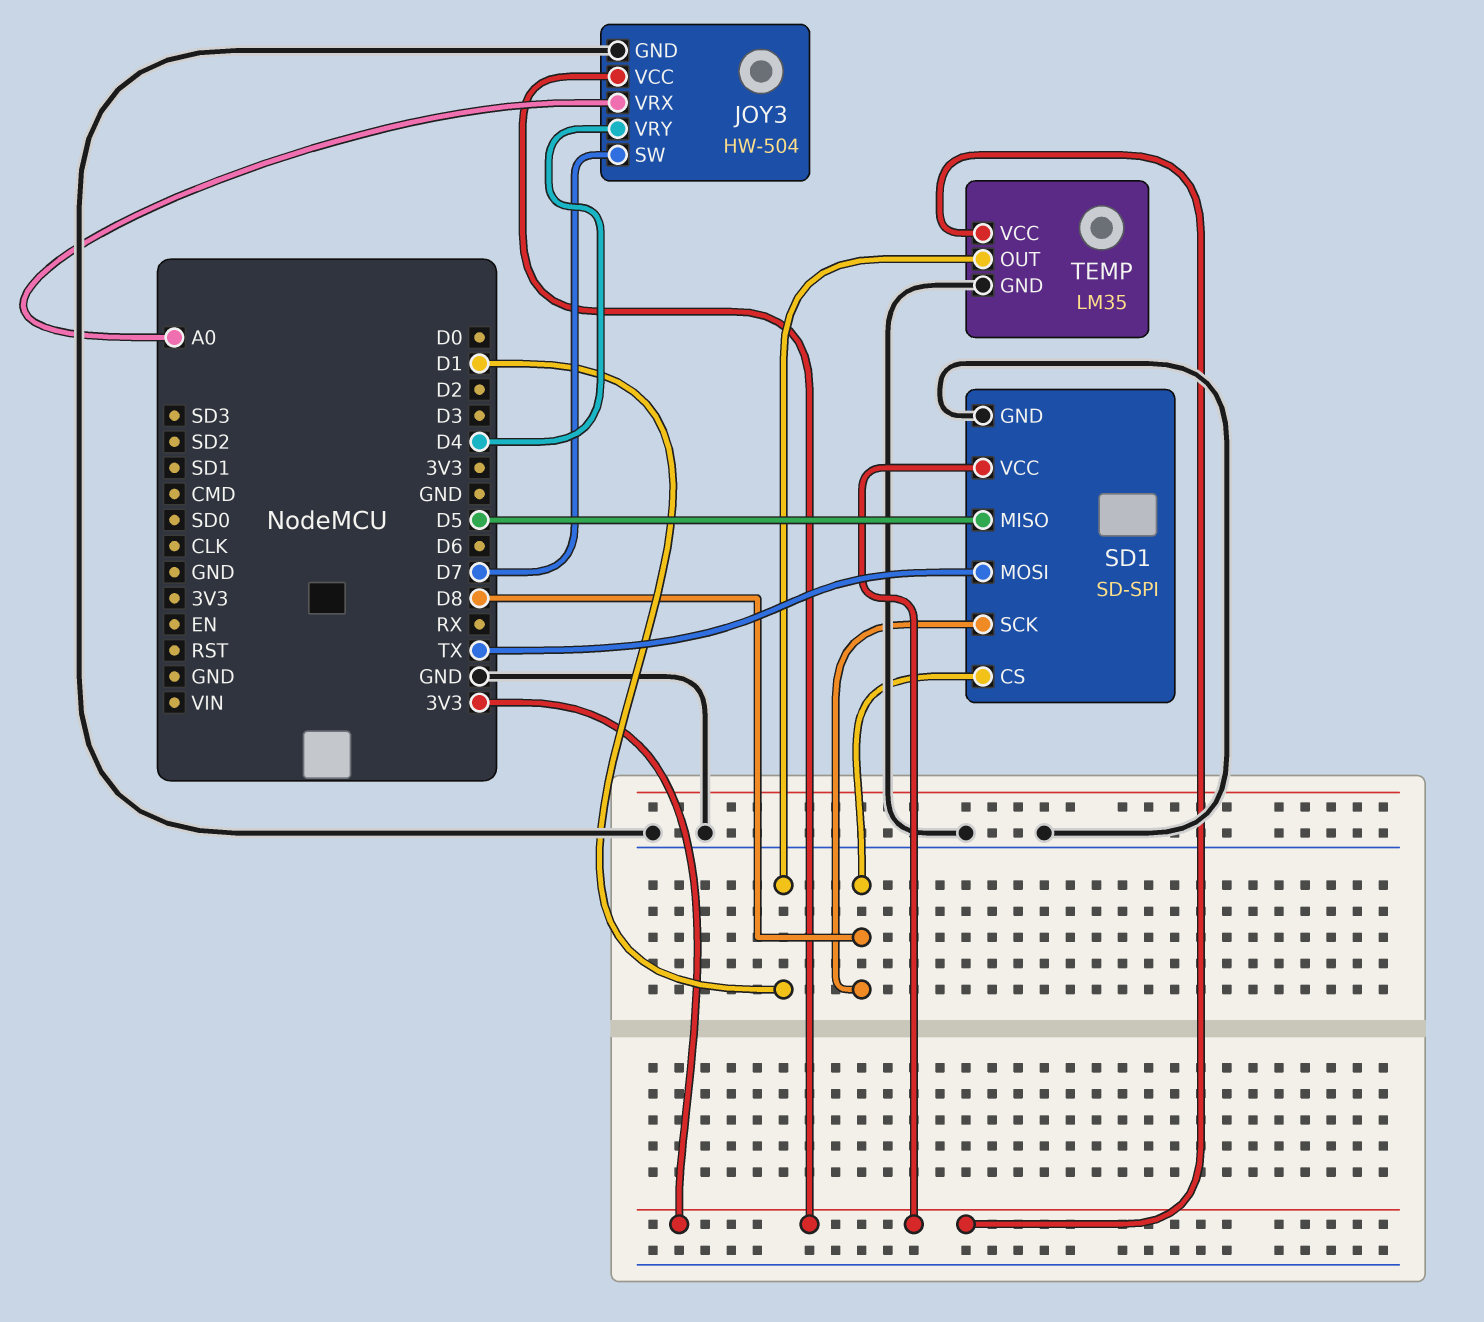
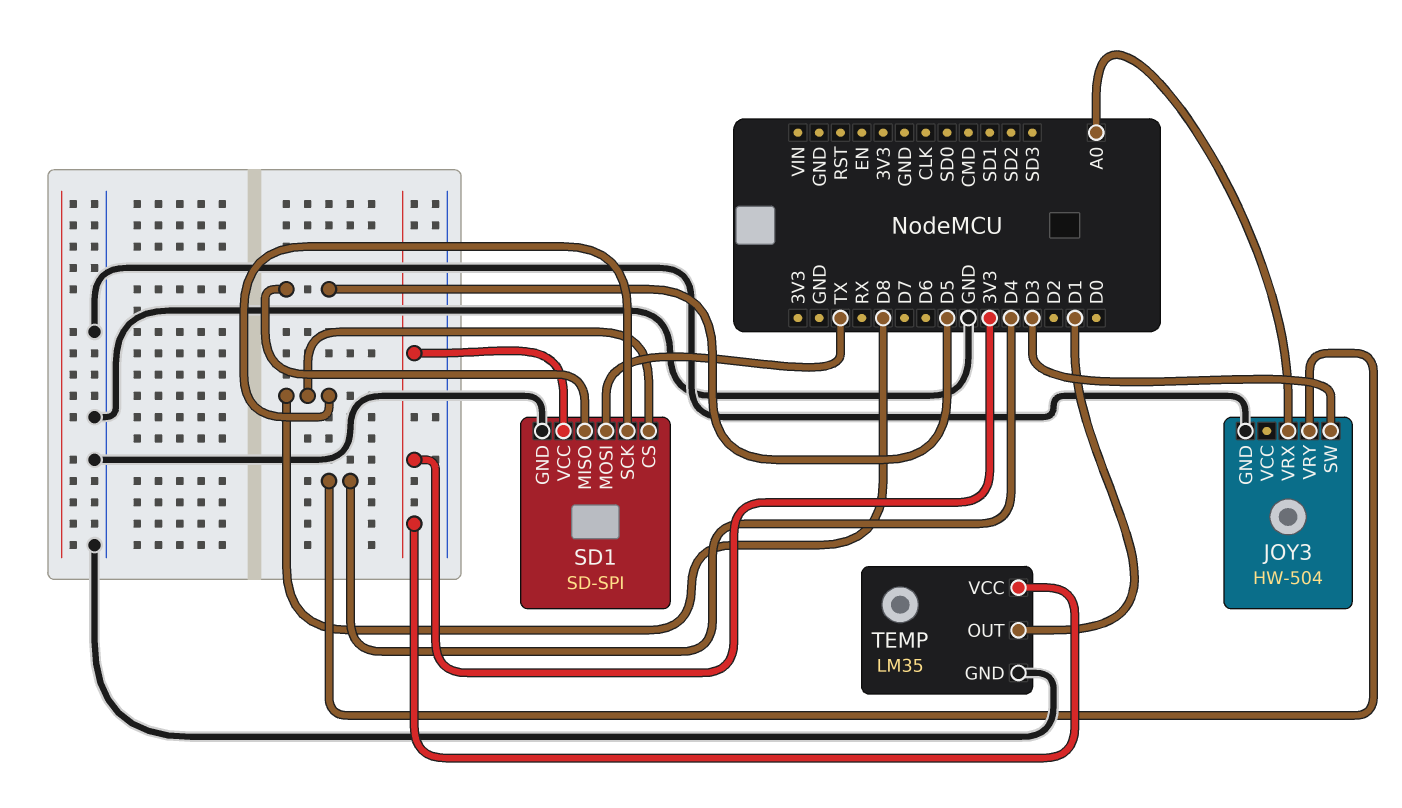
JOY3 pin SW: D7 -> D3
JOY3 pin VCC: 3V3 -> none

